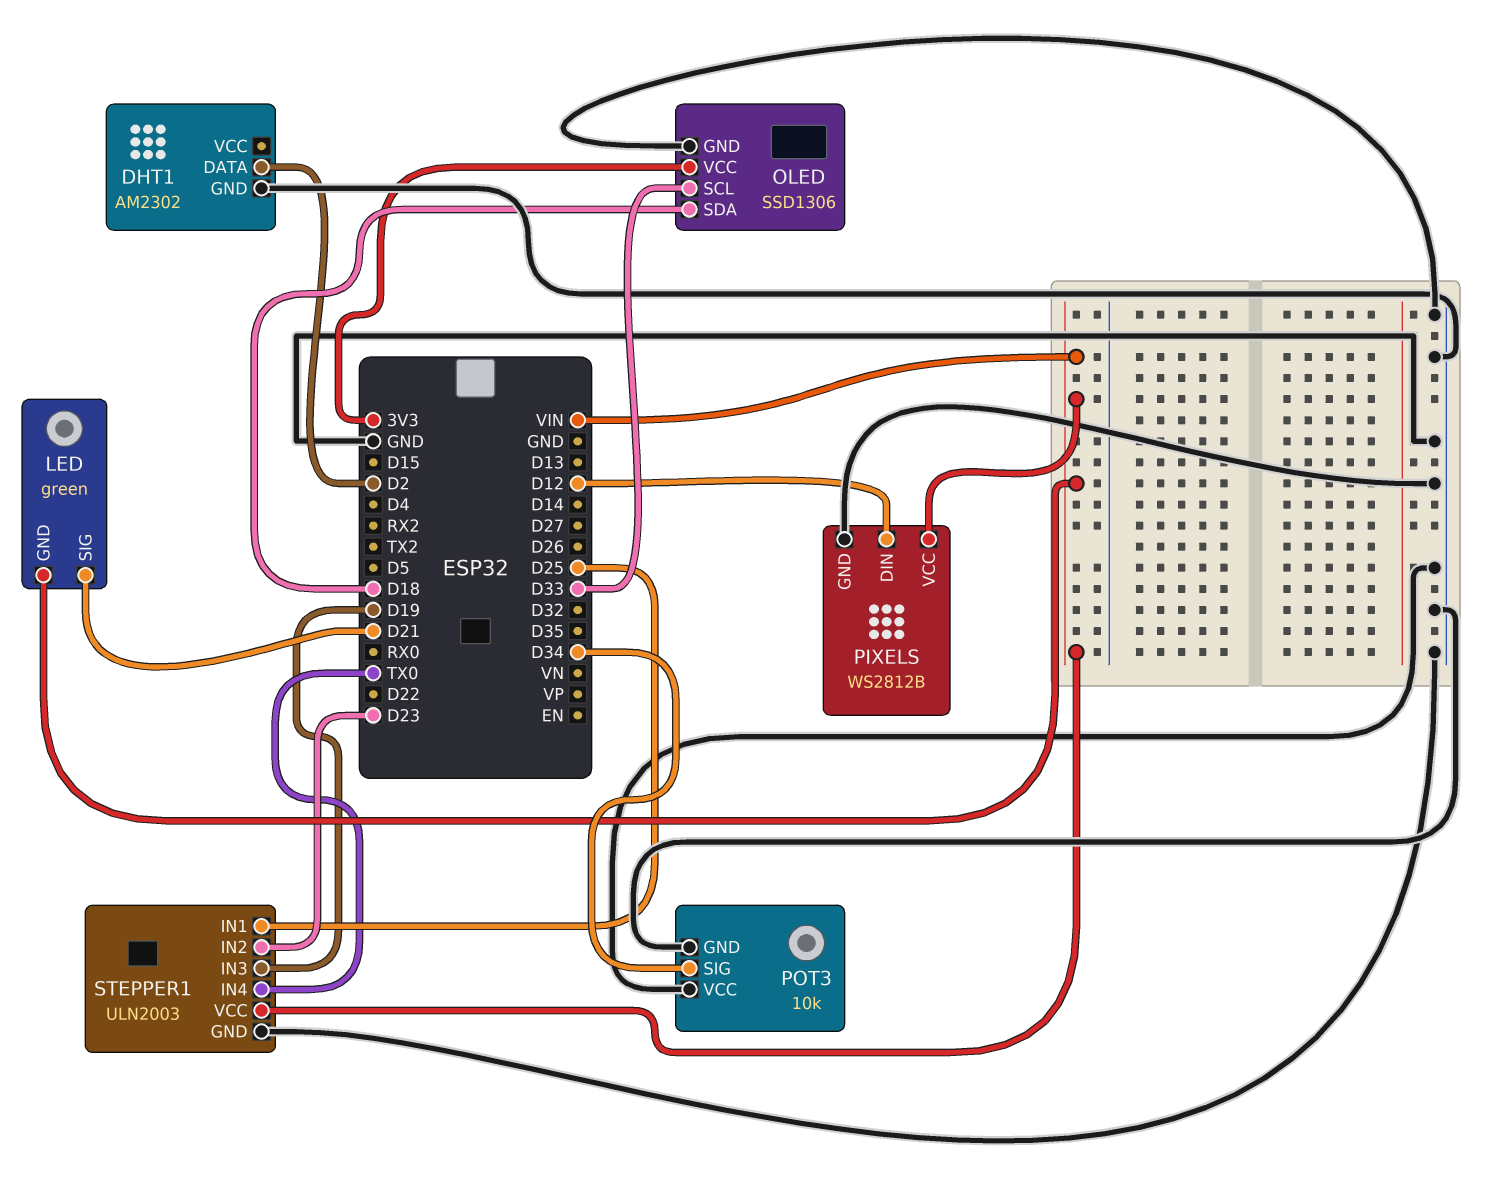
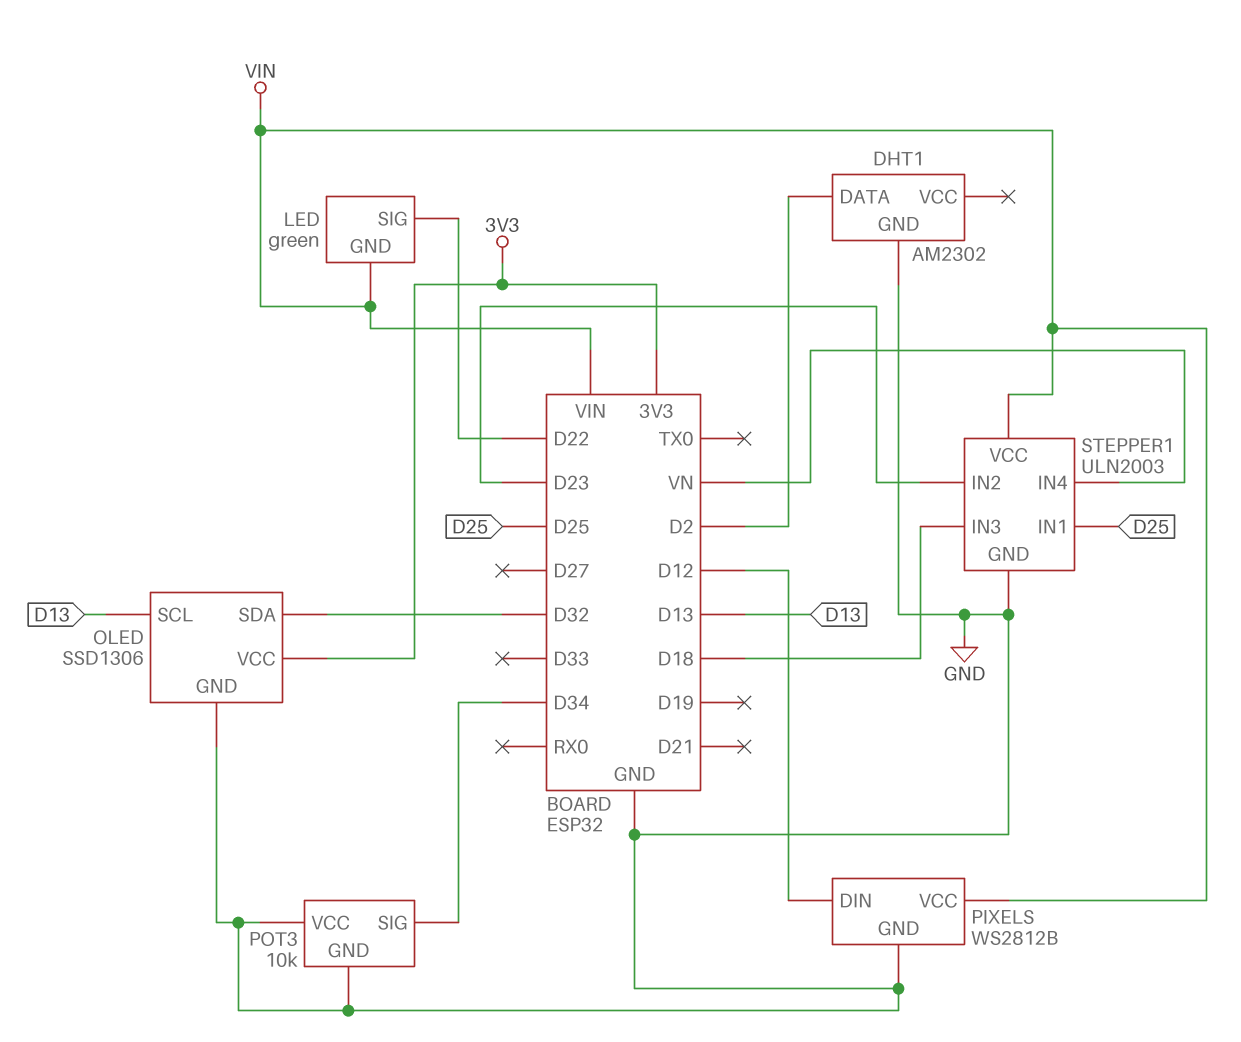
LED pin SIG: D21 -> D22
OLED pin SCL: D33 -> D13
OLED pin SDA: D18 -> D32
STEPPER1 pin IN3: D19 -> D18
STEPPER1 pin IN4: TX0 -> VN

